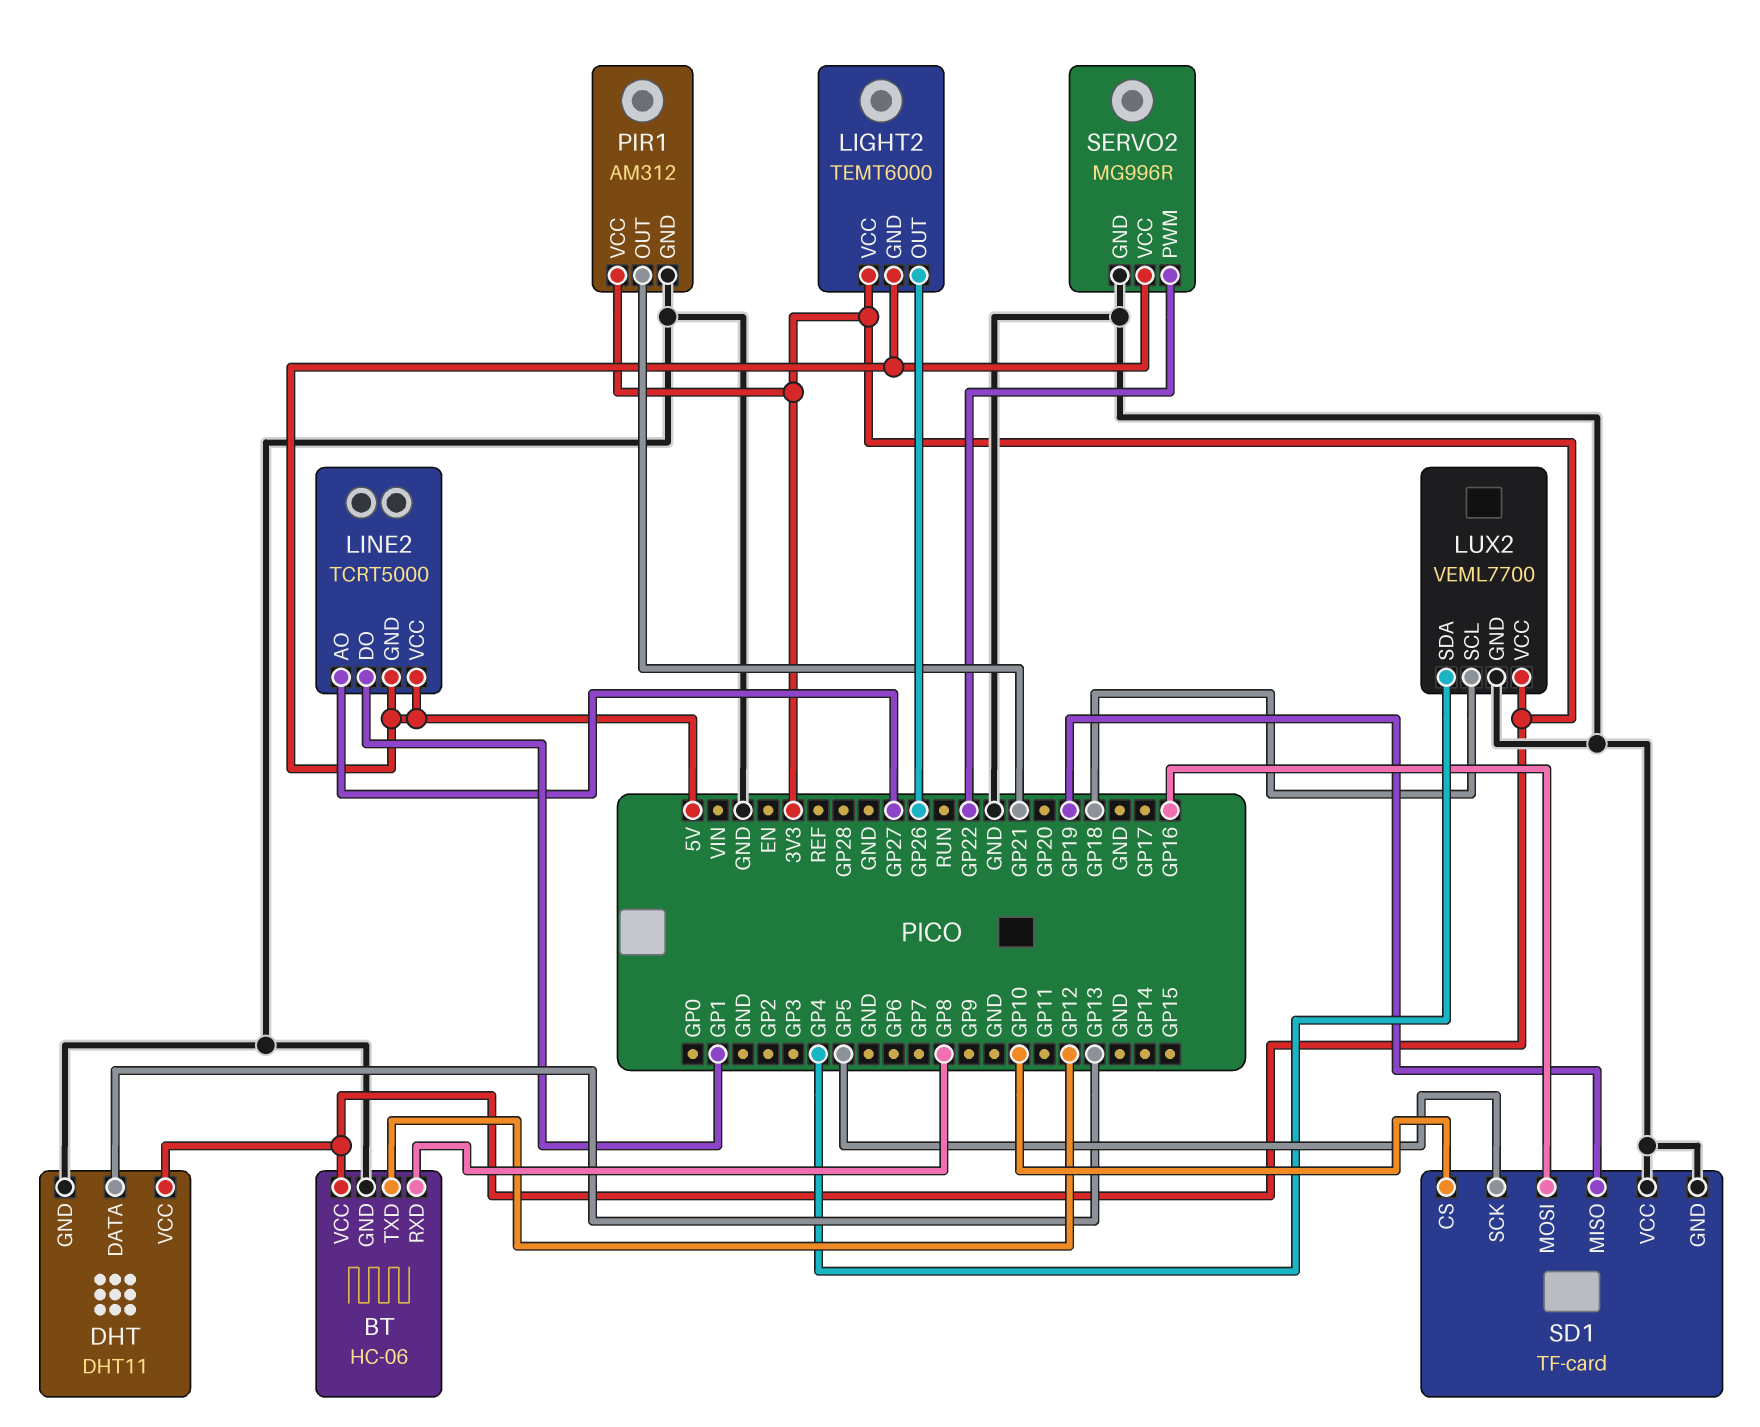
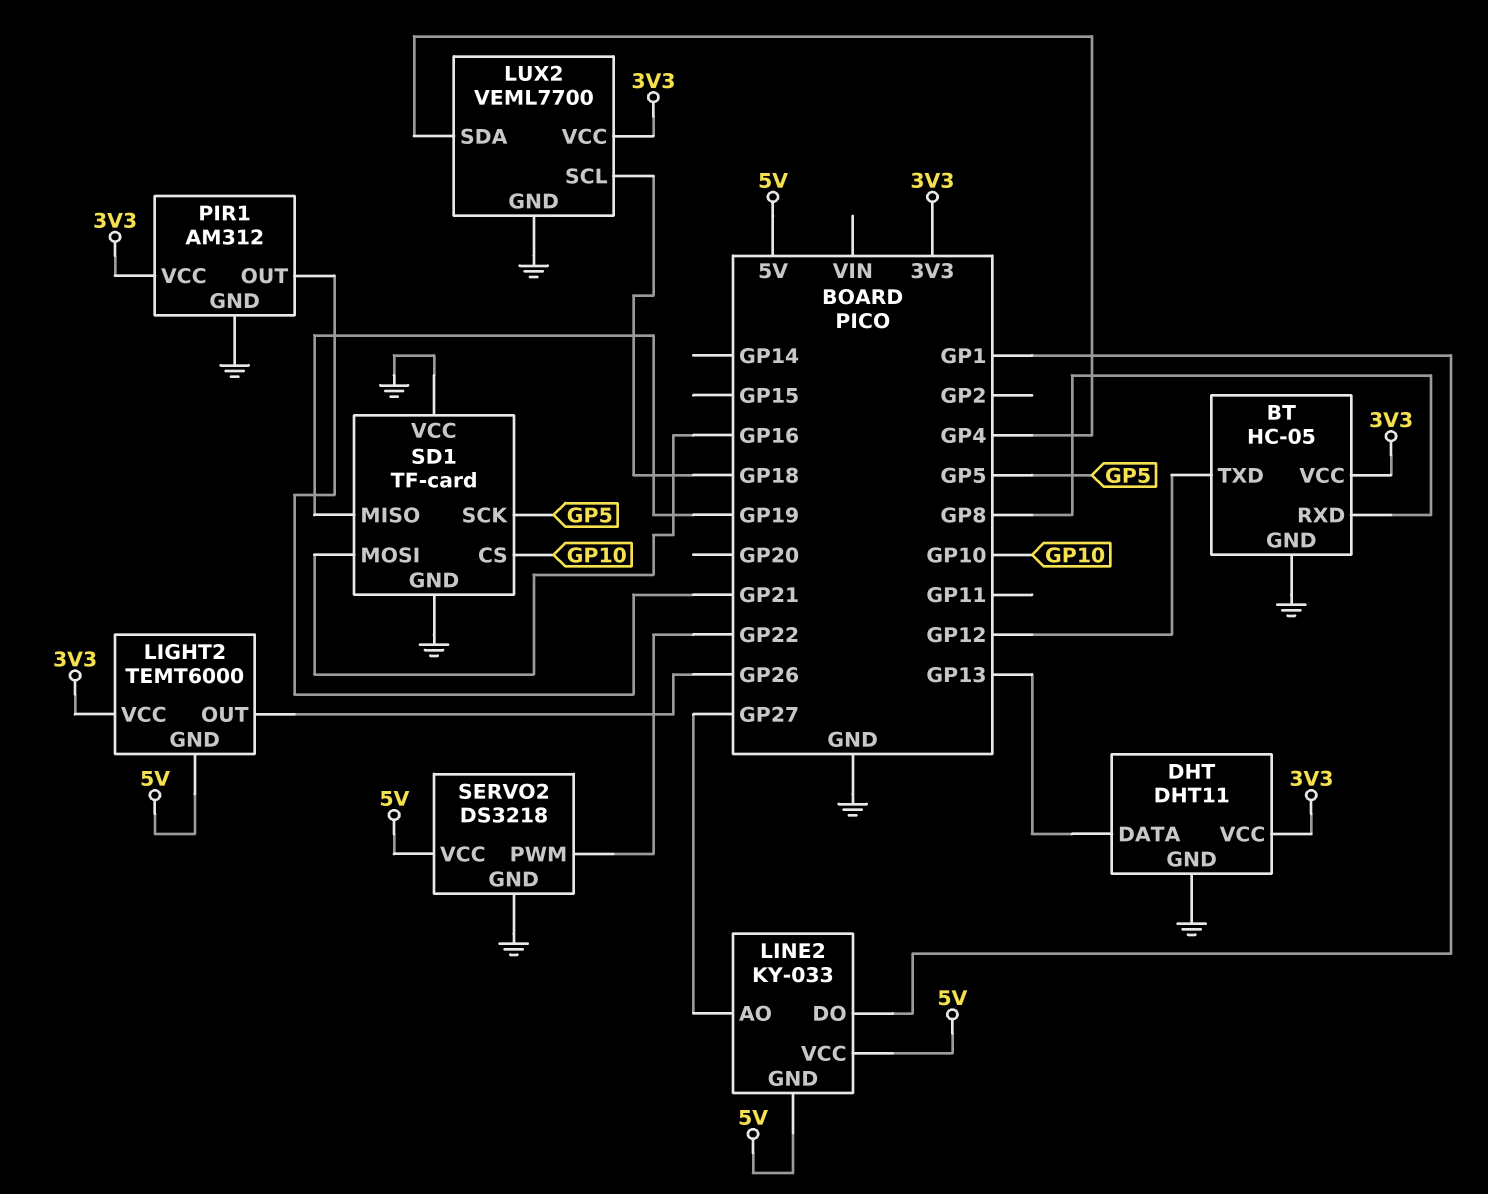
BT: HC-06 -> HC-05
LINE2: TCRT5000 -> KY-033
SERVO2: MG996R -> DS3218

